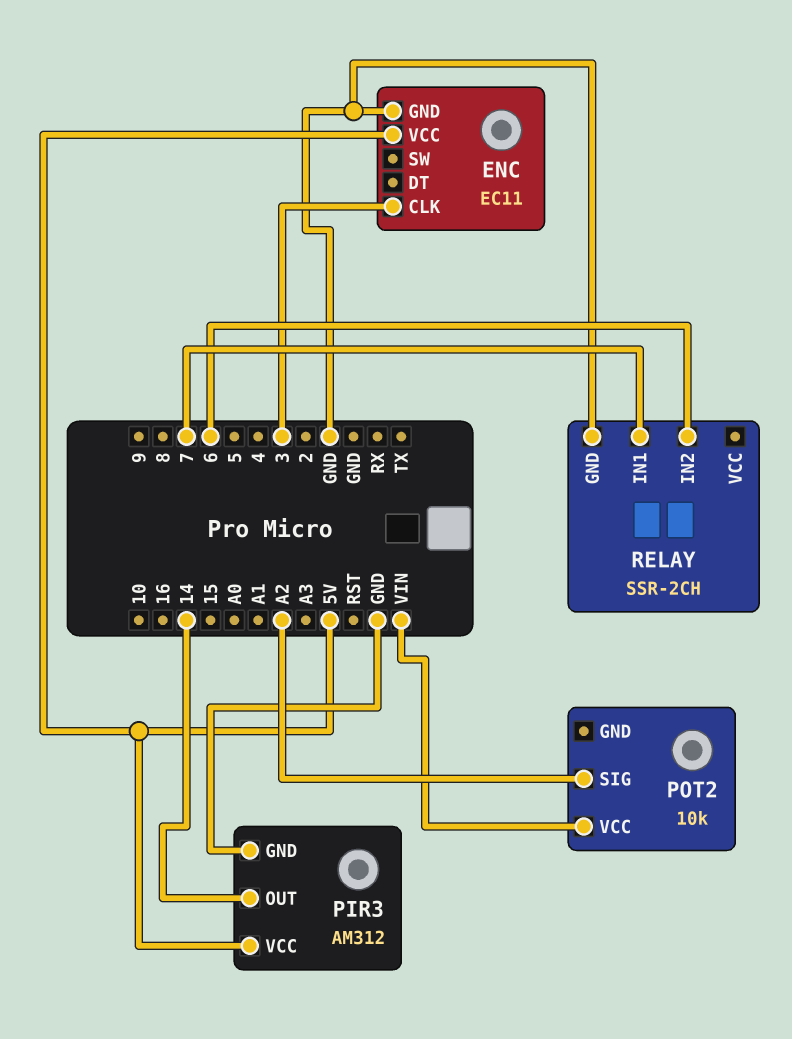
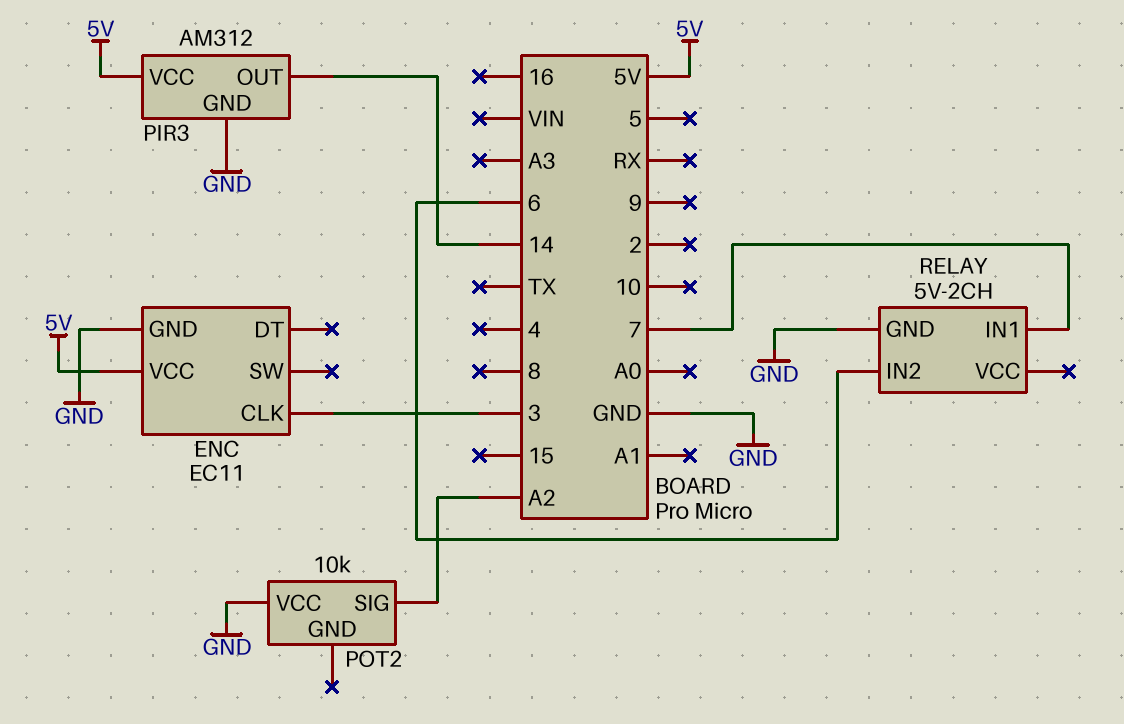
POT2 pin VCC: VIN -> GND
RELAY: SSR-2CH -> 5V-2CH

